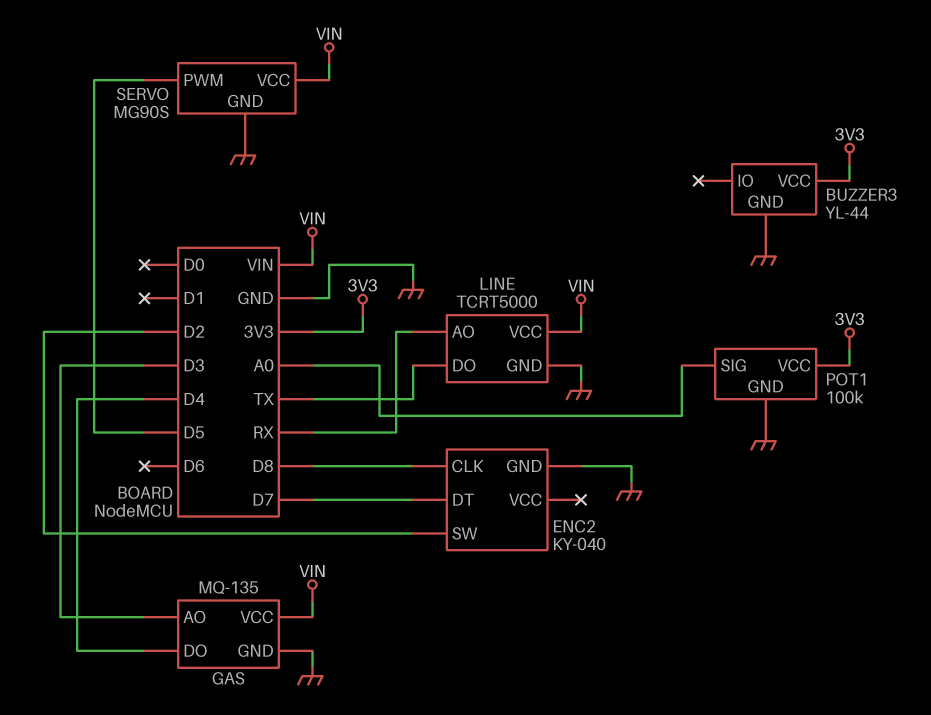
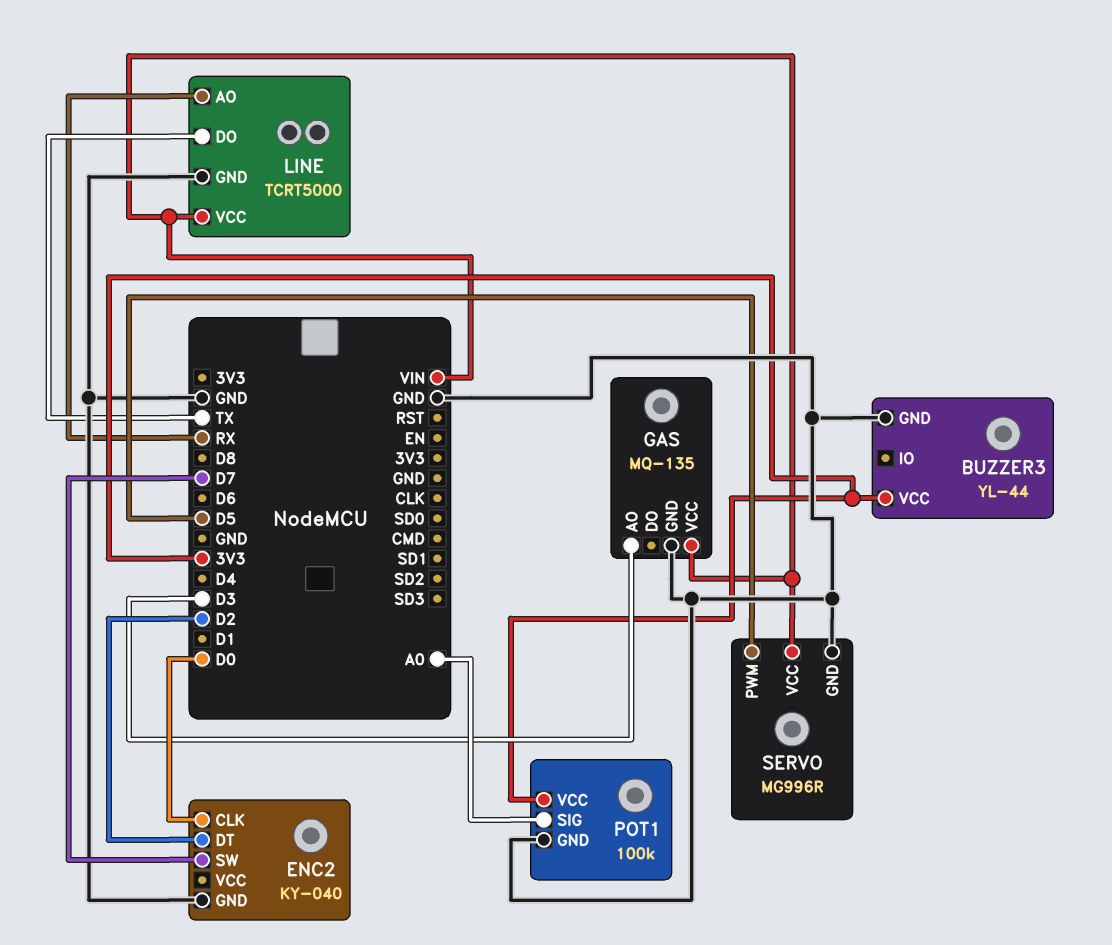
ENC2 pin CLK: D8 -> D0
ENC2 pin DT: D7 -> D2
ENC2 pin SW: D2 -> D7
GAS pin DO: D4 -> none
SERVO: MG90S -> MG996R

